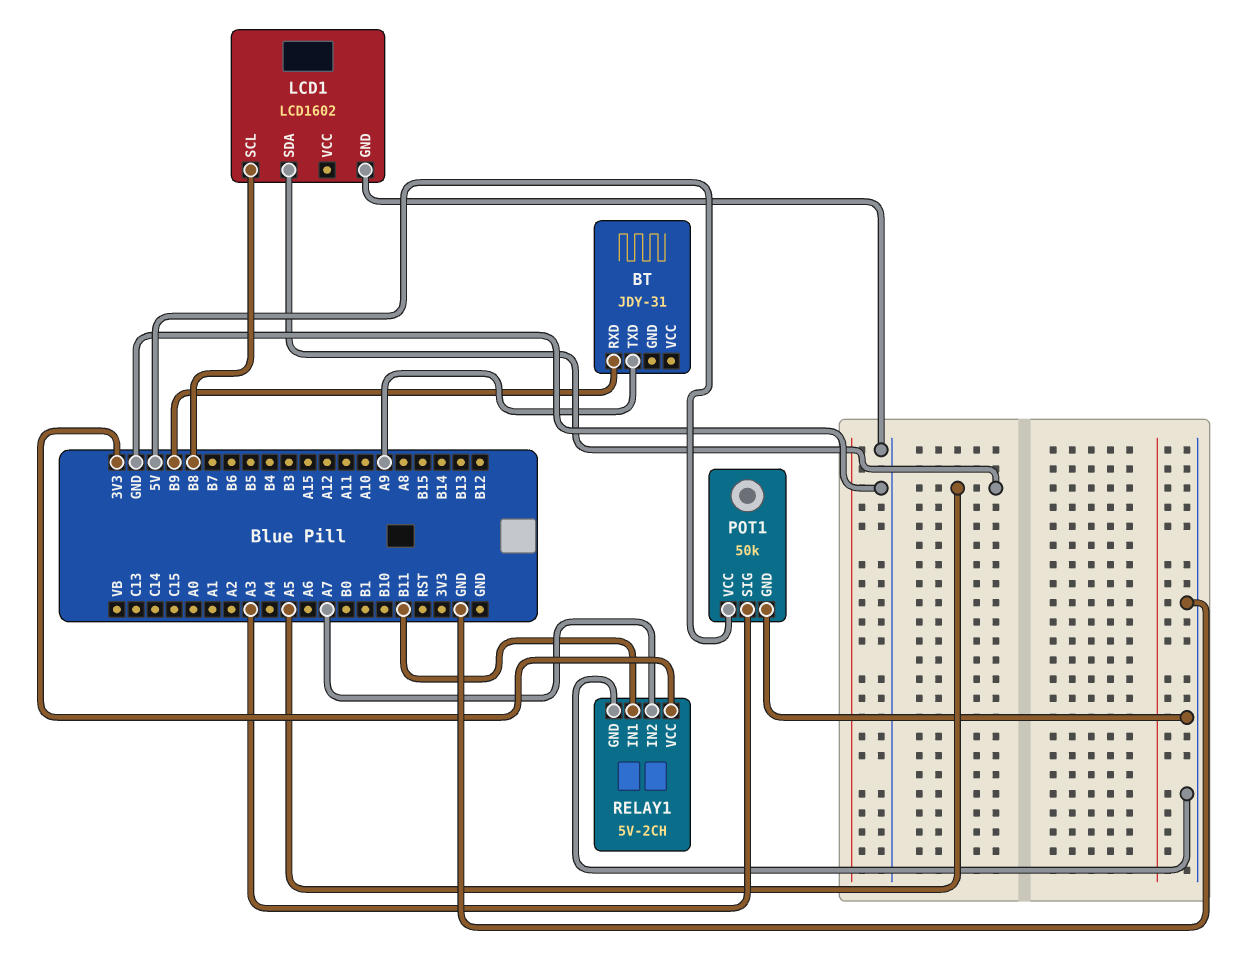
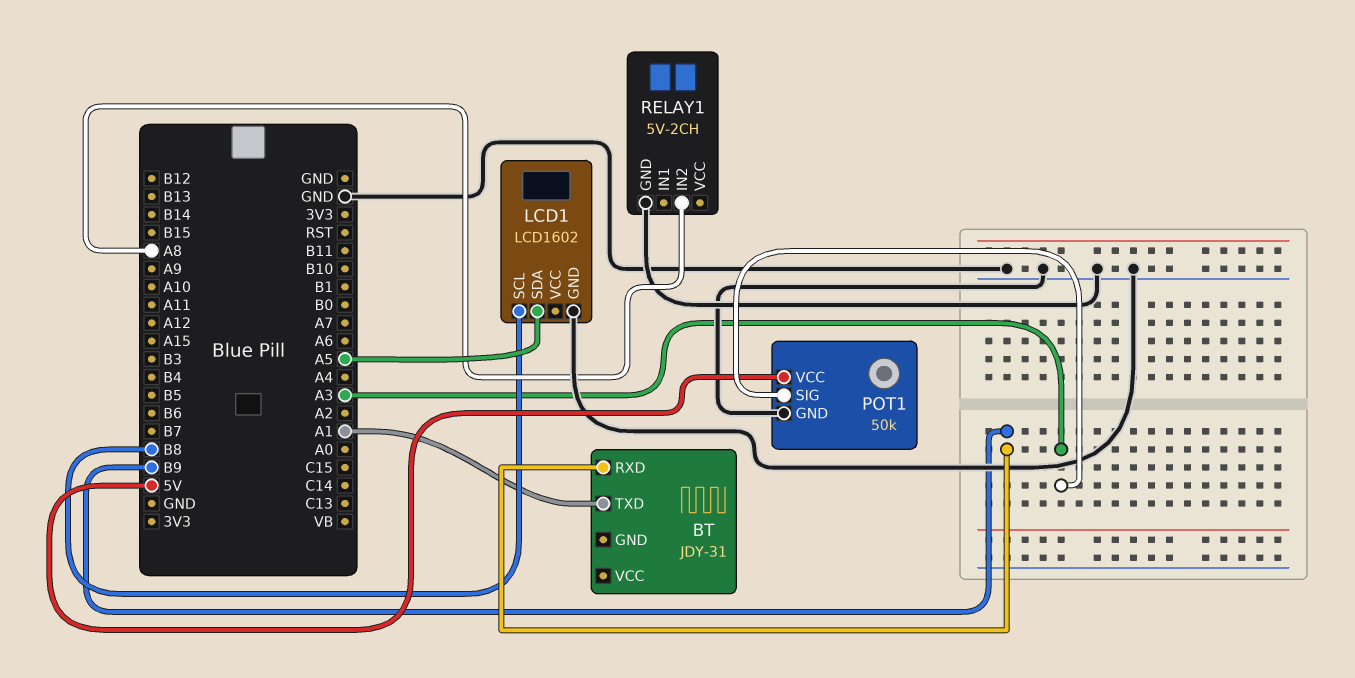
BT pin TXD: A9 -> A1
RELAY1 pin IN1: B11 -> none
RELAY1 pin IN2: A7 -> A8
RELAY1 pin VCC: 3V3 -> none

